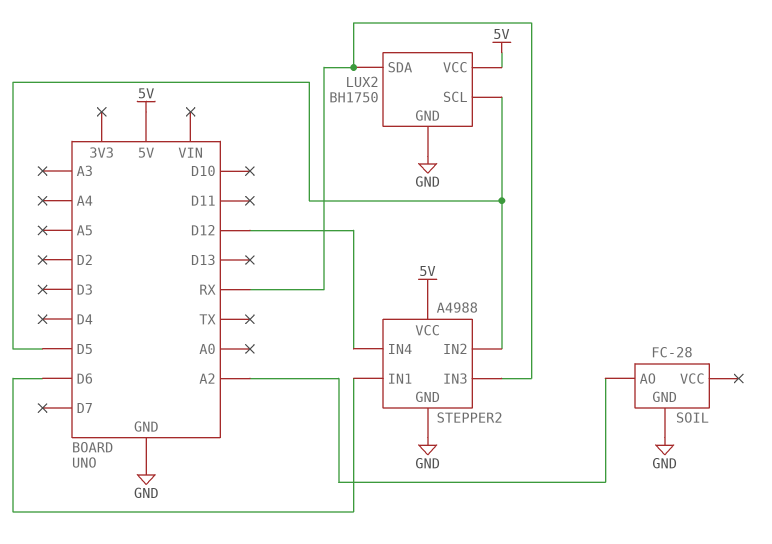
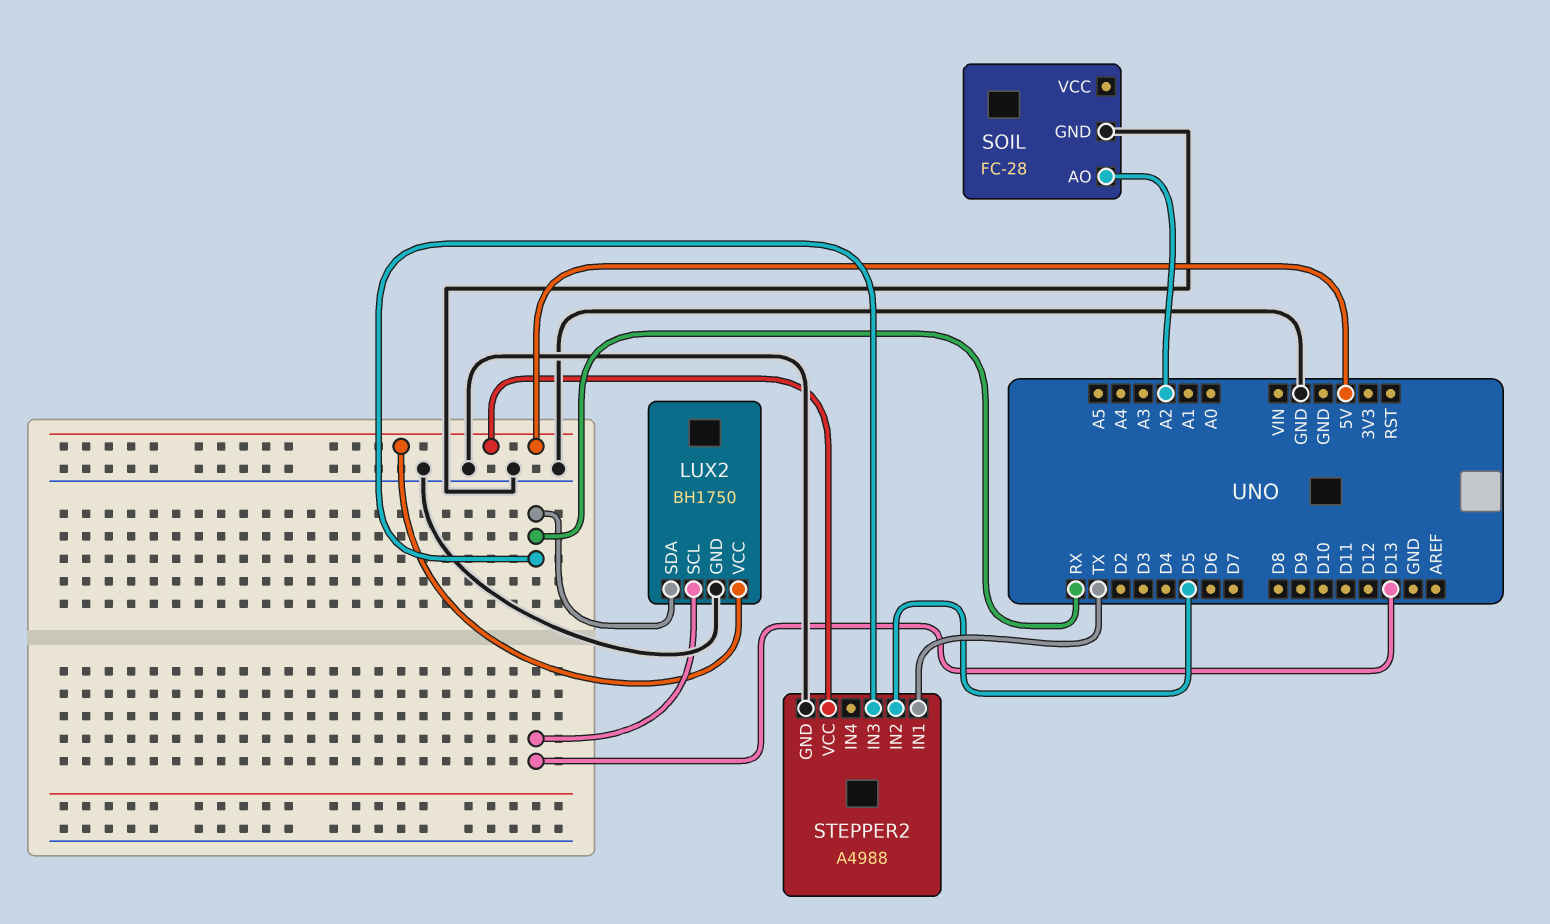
LUX2 pin SCL: D5 -> D13
STEPPER2 pin IN1: D6 -> TX
STEPPER2 pin IN4: D12 -> none

